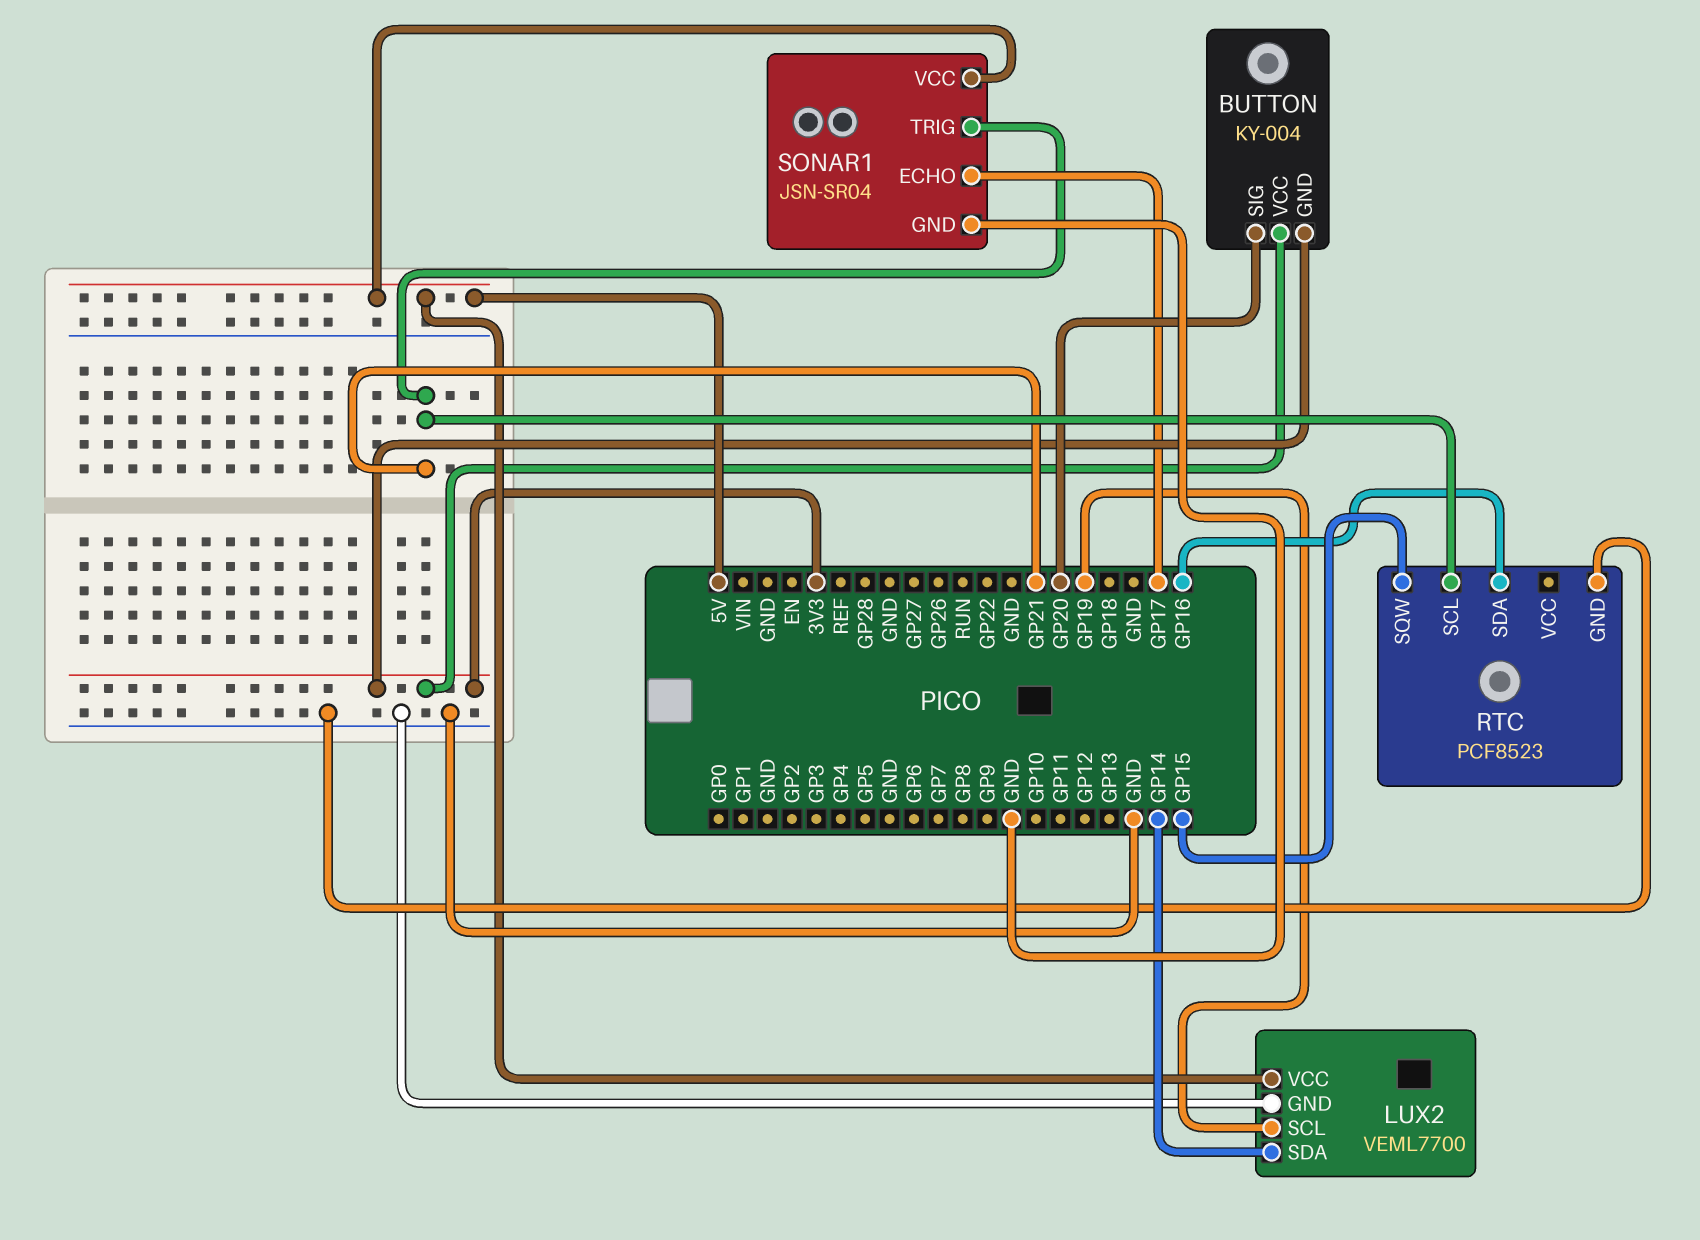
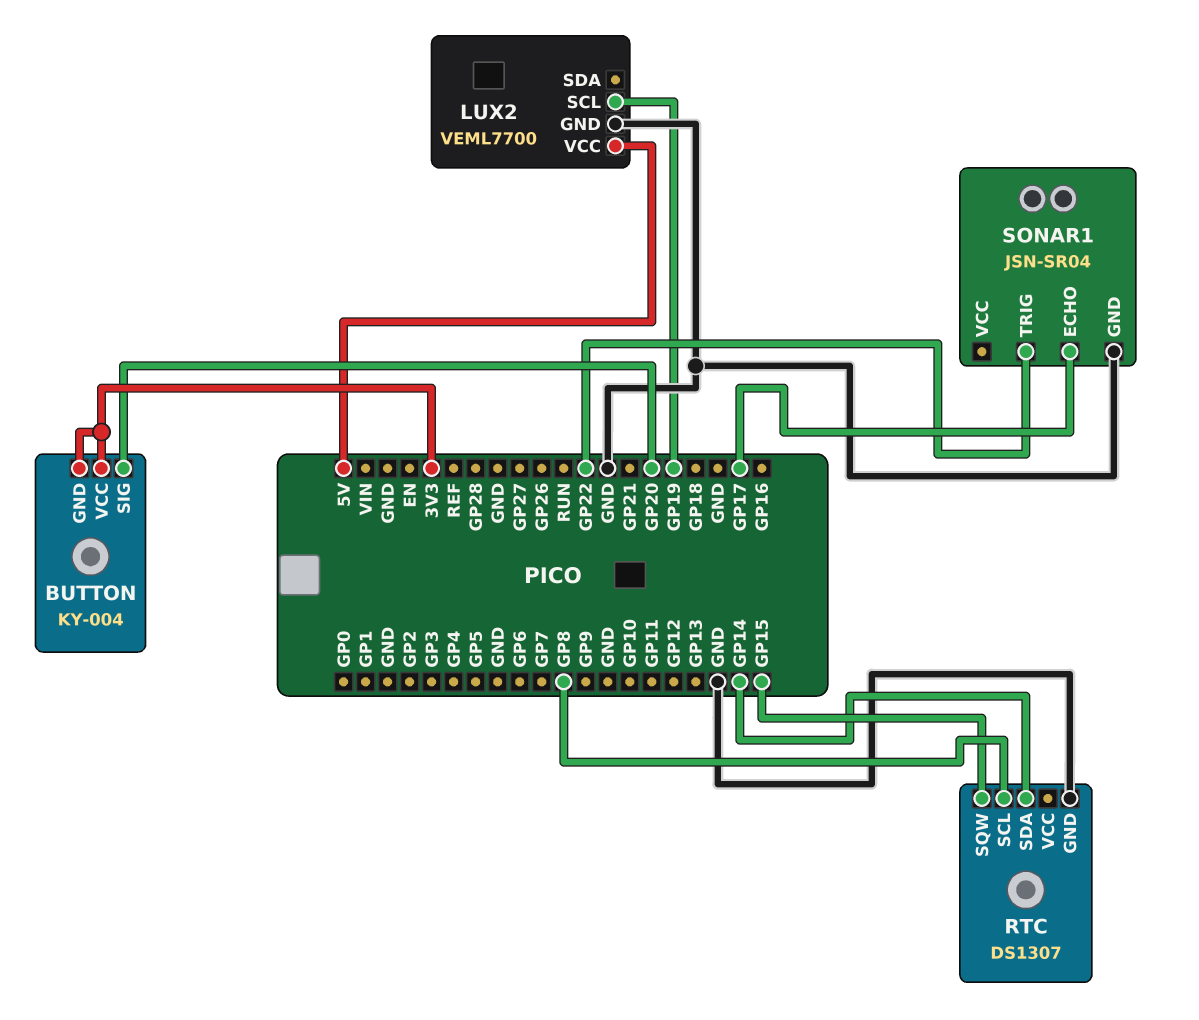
LUX2 pin SDA: GP14 -> none
RTC: PCF8523 -> DS1307
RTC pin SCL: GP21 -> GP8
RTC pin SDA: GP16 -> GP14
SONAR1 pin TRIG: GP21 -> GP22
SONAR1 pin VCC: 5V -> none

